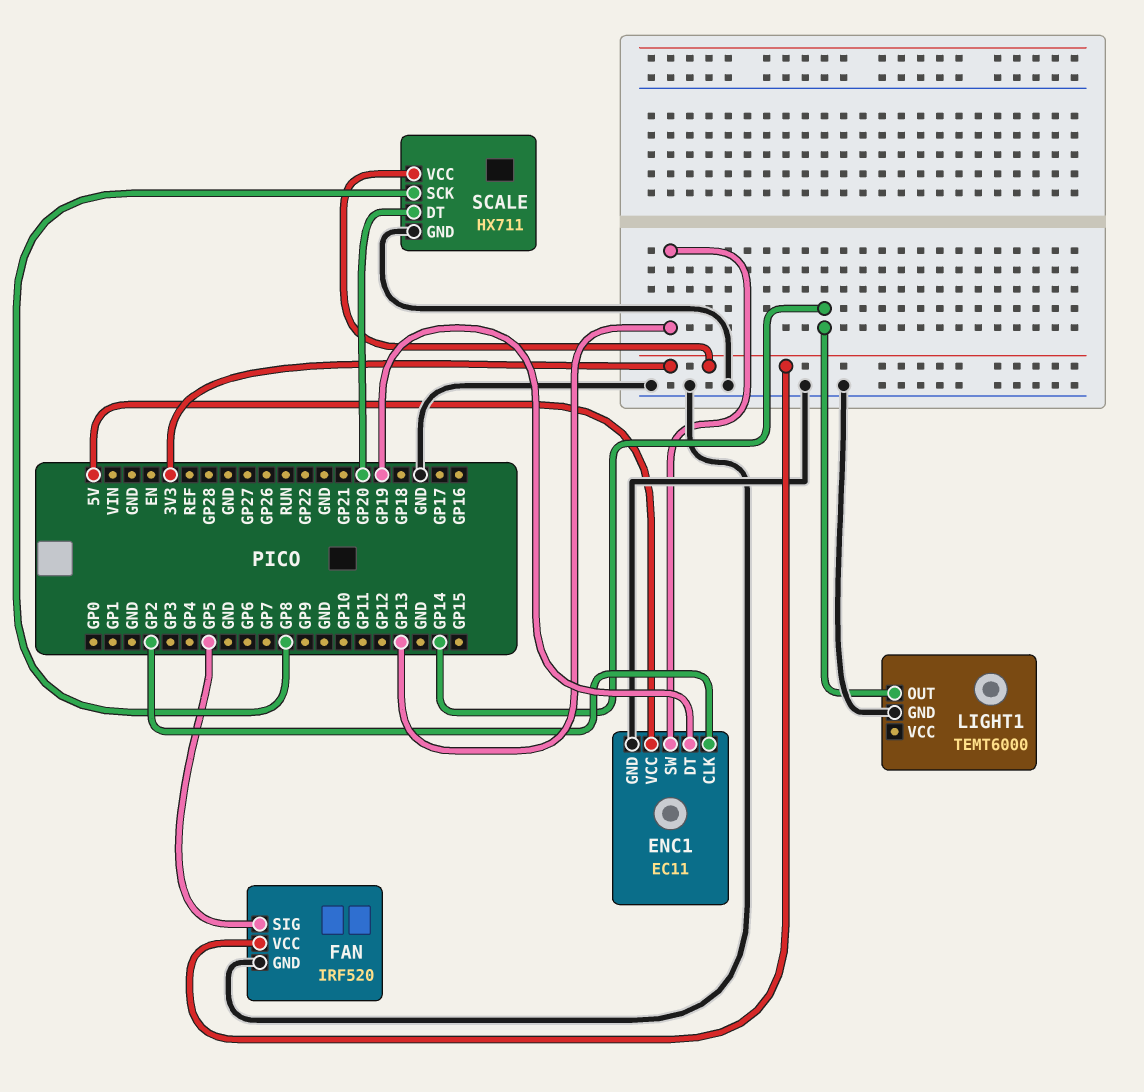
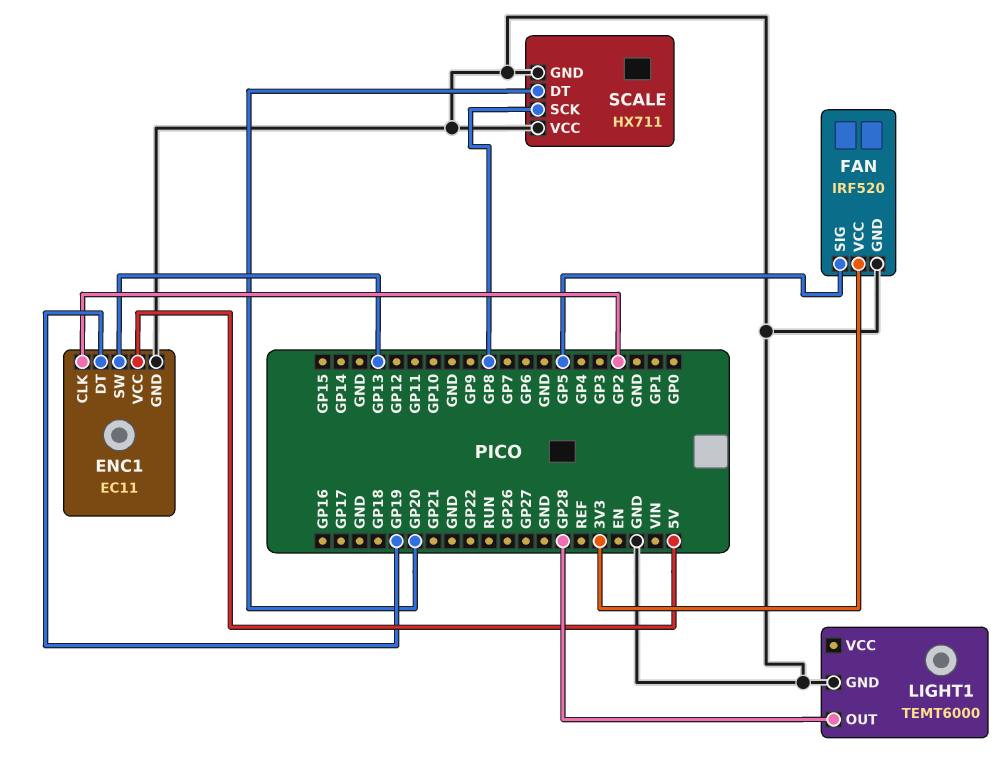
LIGHT1 pin OUT: GP14 -> GP28
SCALE pin VCC: 3V3 -> GND

